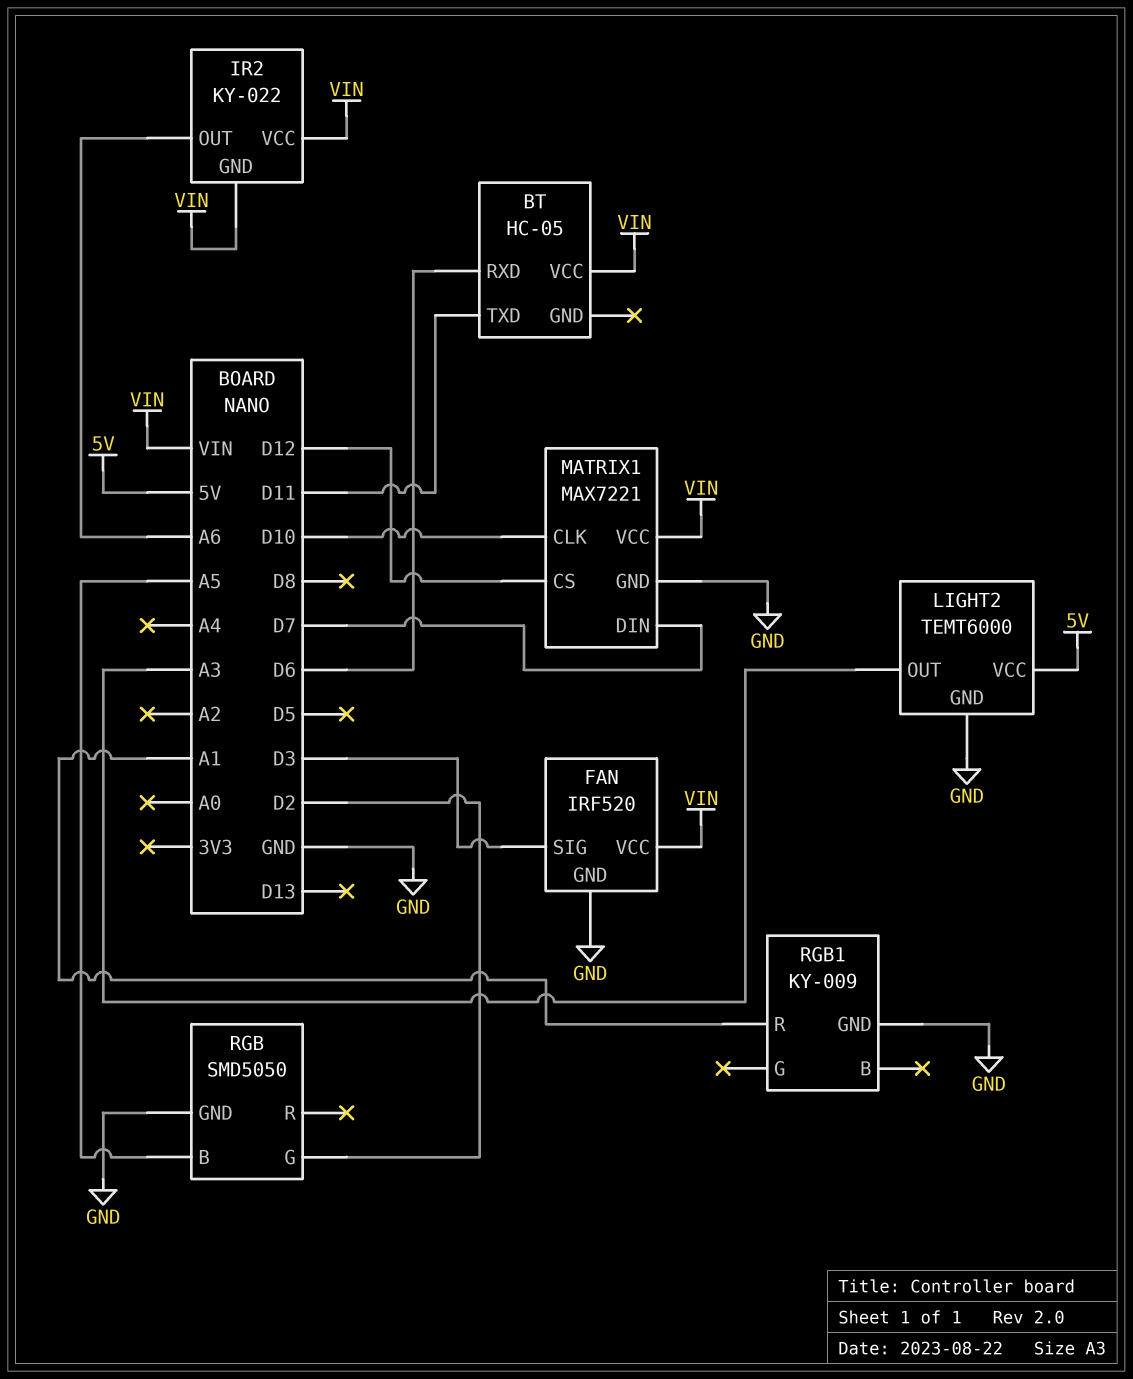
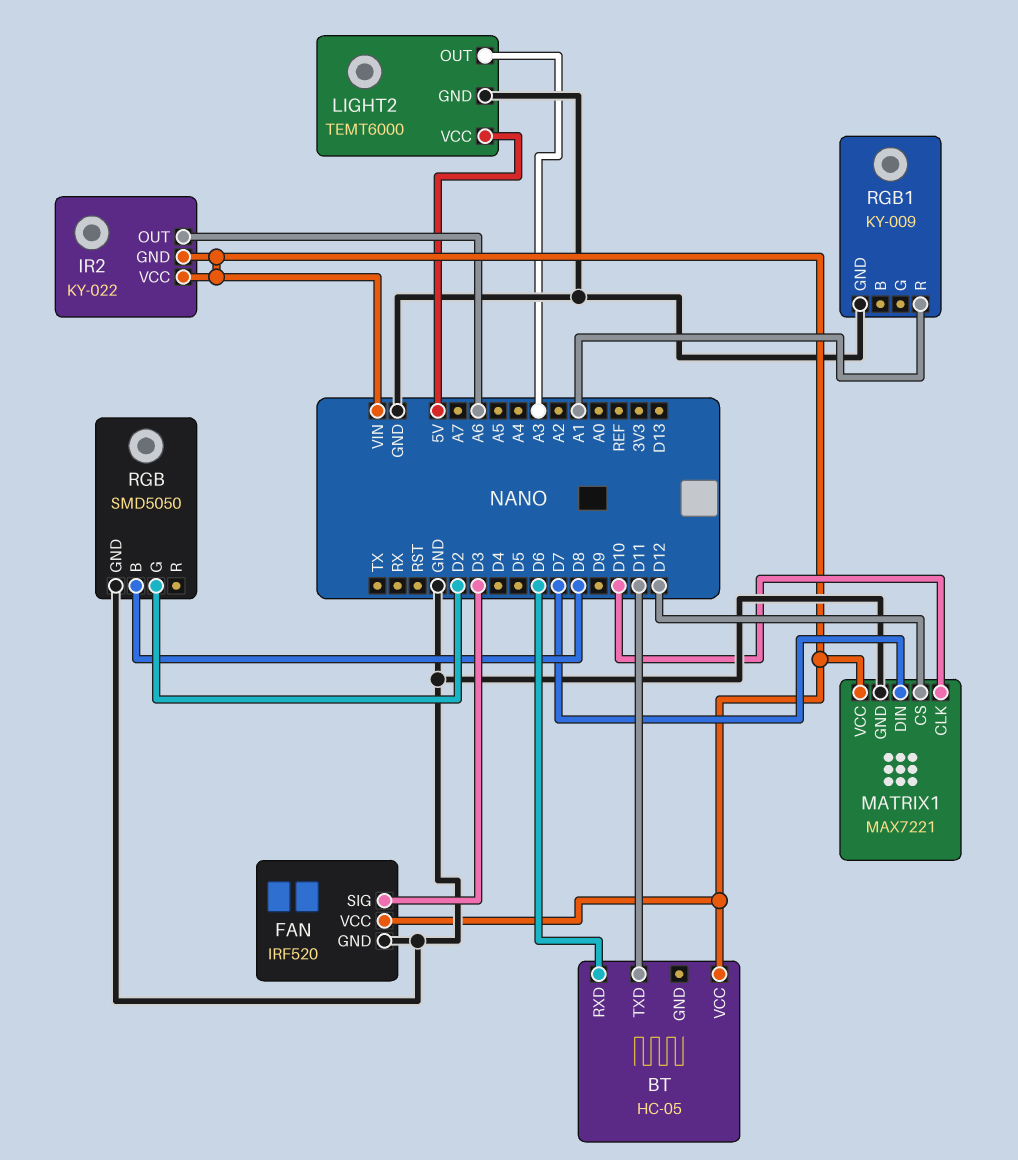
RGB pin B: A5 -> D8

